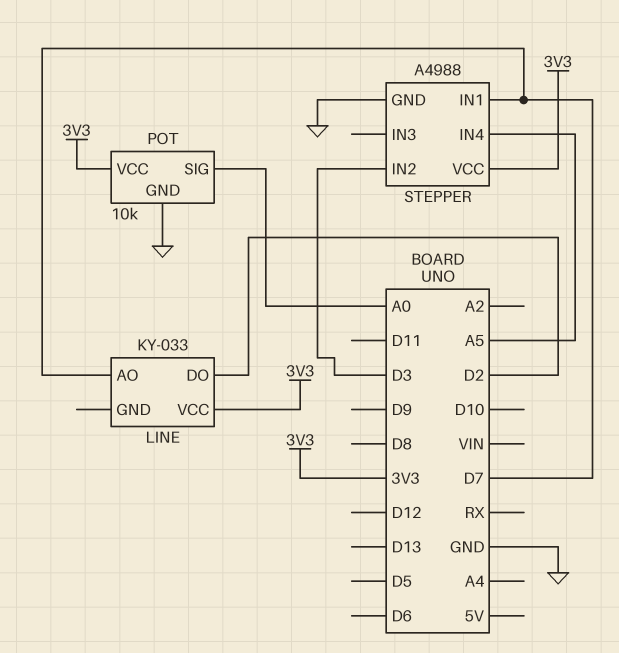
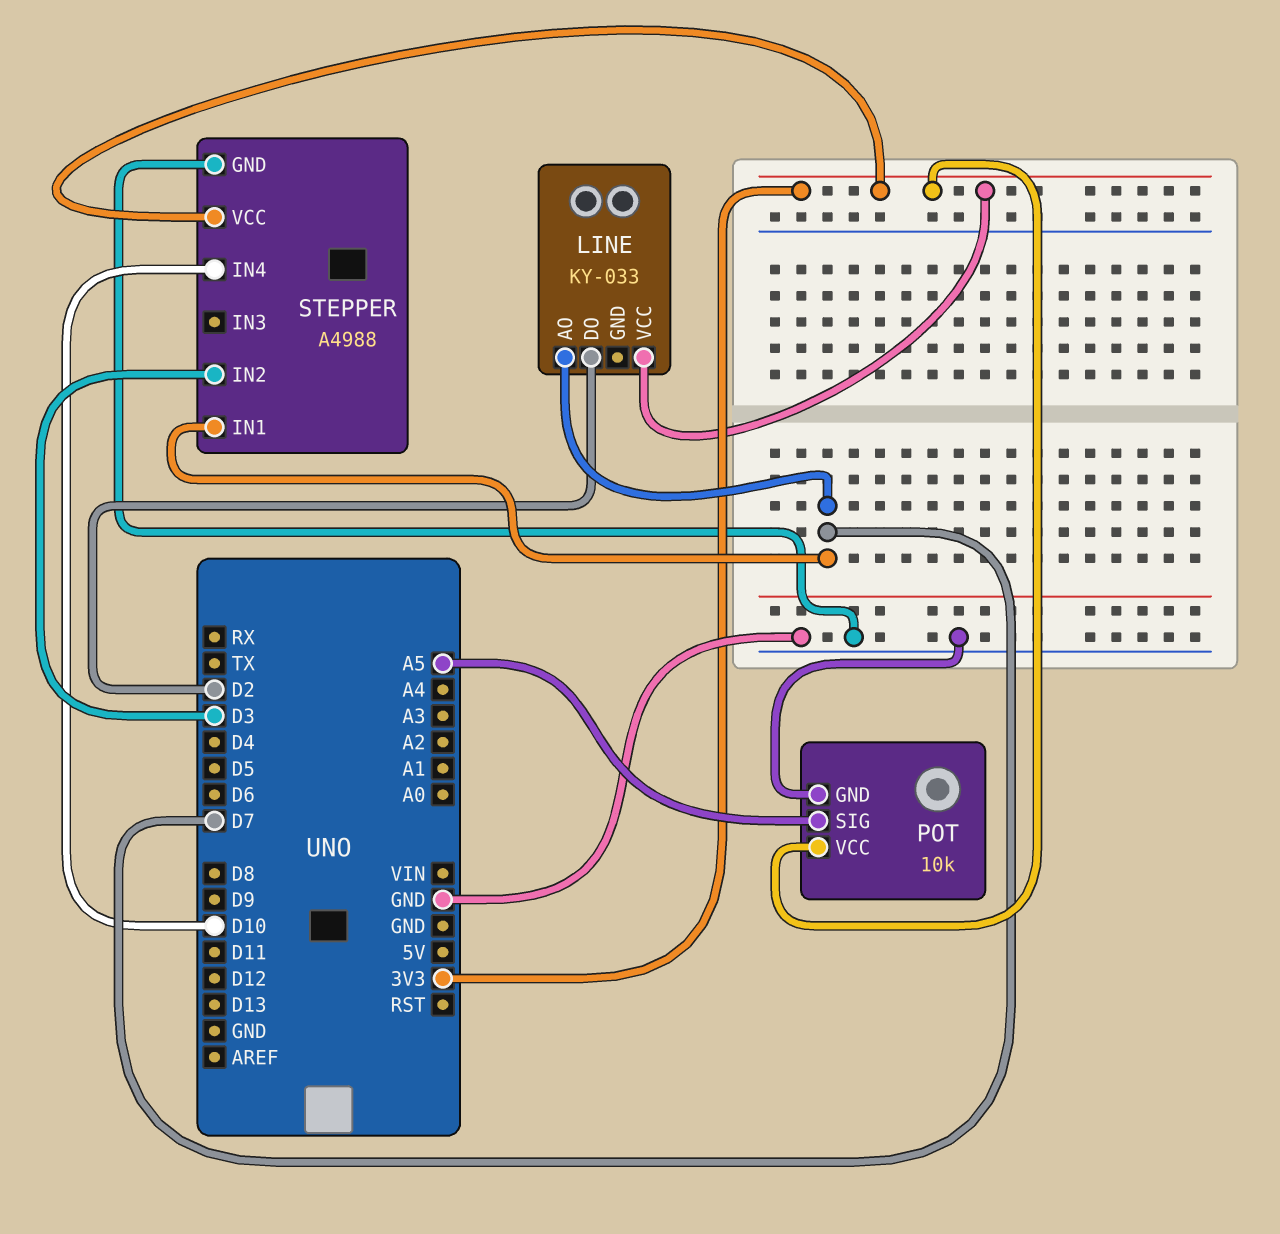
POT pin SIG: A0 -> A5
STEPPER pin IN4: A5 -> D10

